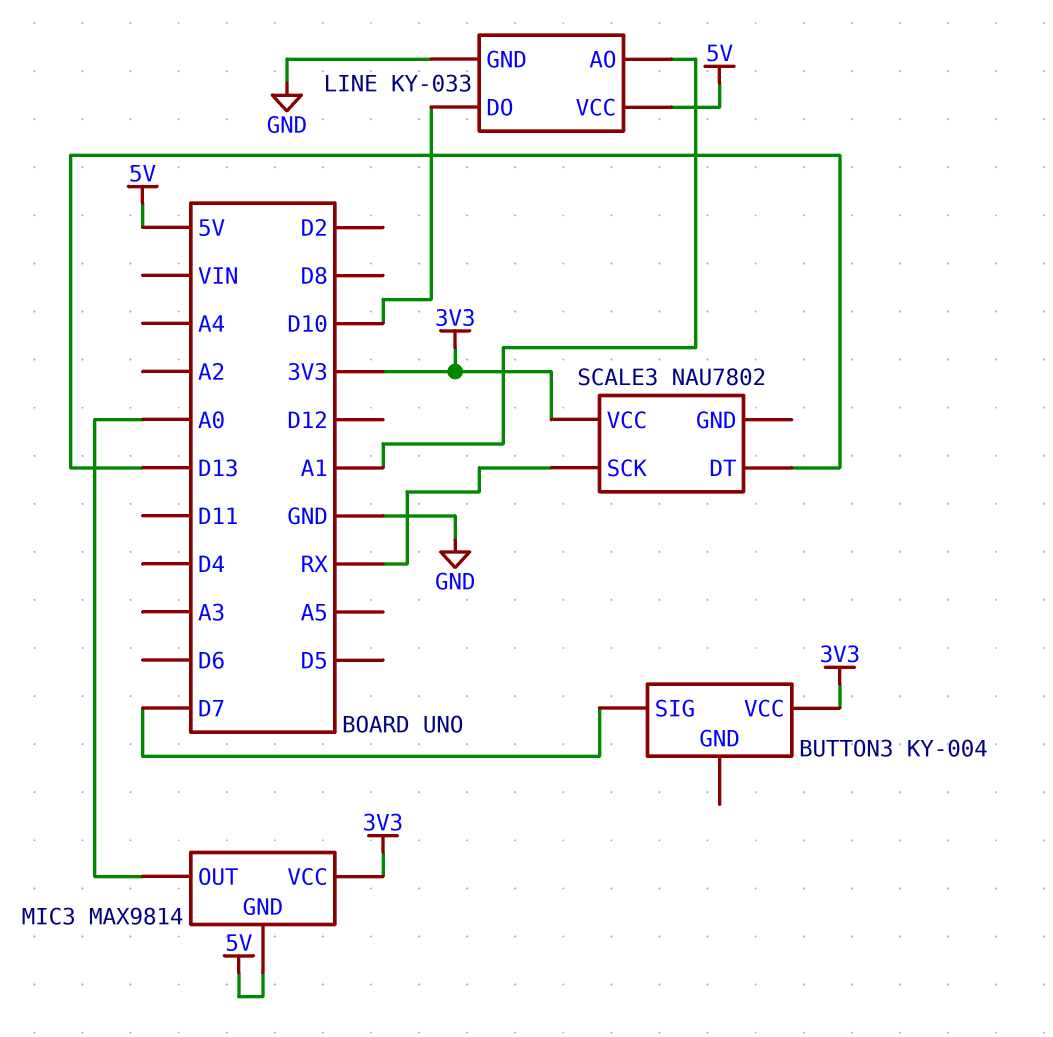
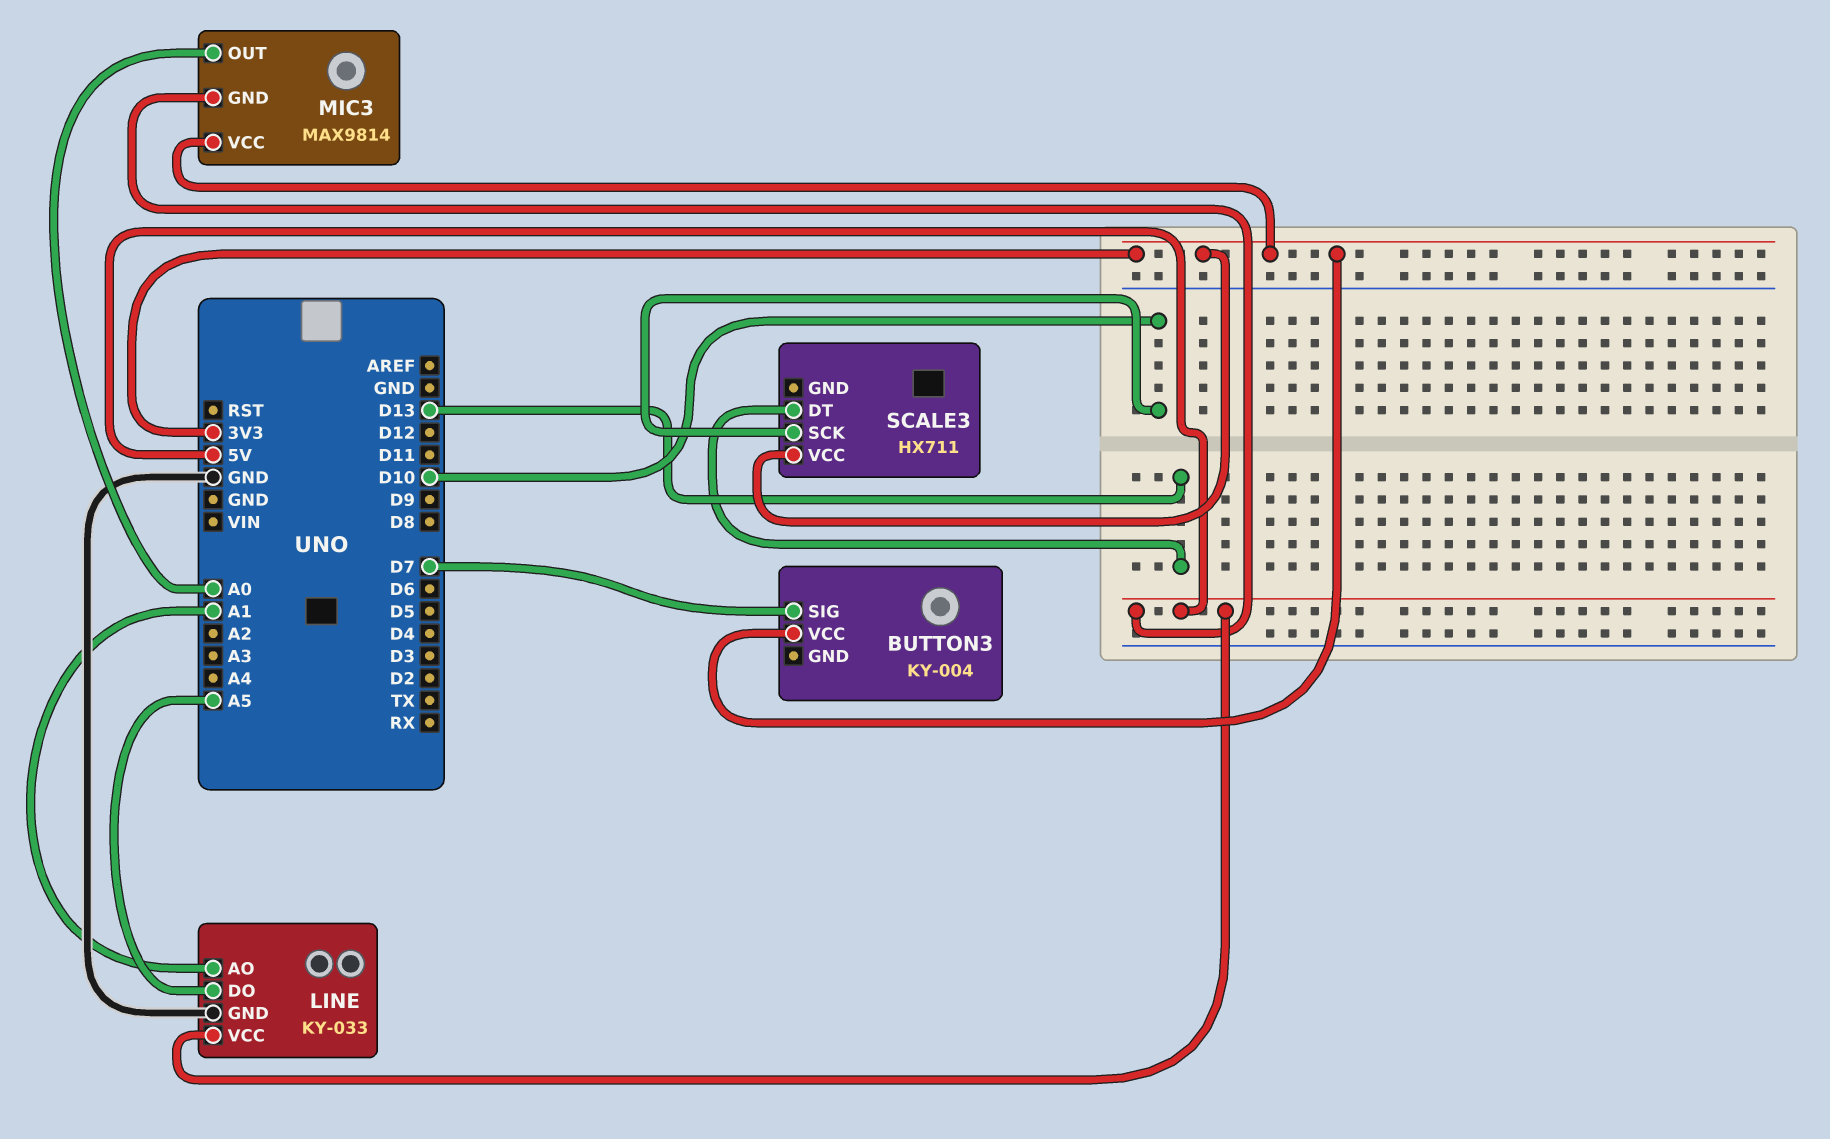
LINE pin DO: D10 -> A5
SCALE3: NAU7802 -> HX711
SCALE3 pin SCK: RX -> D10

